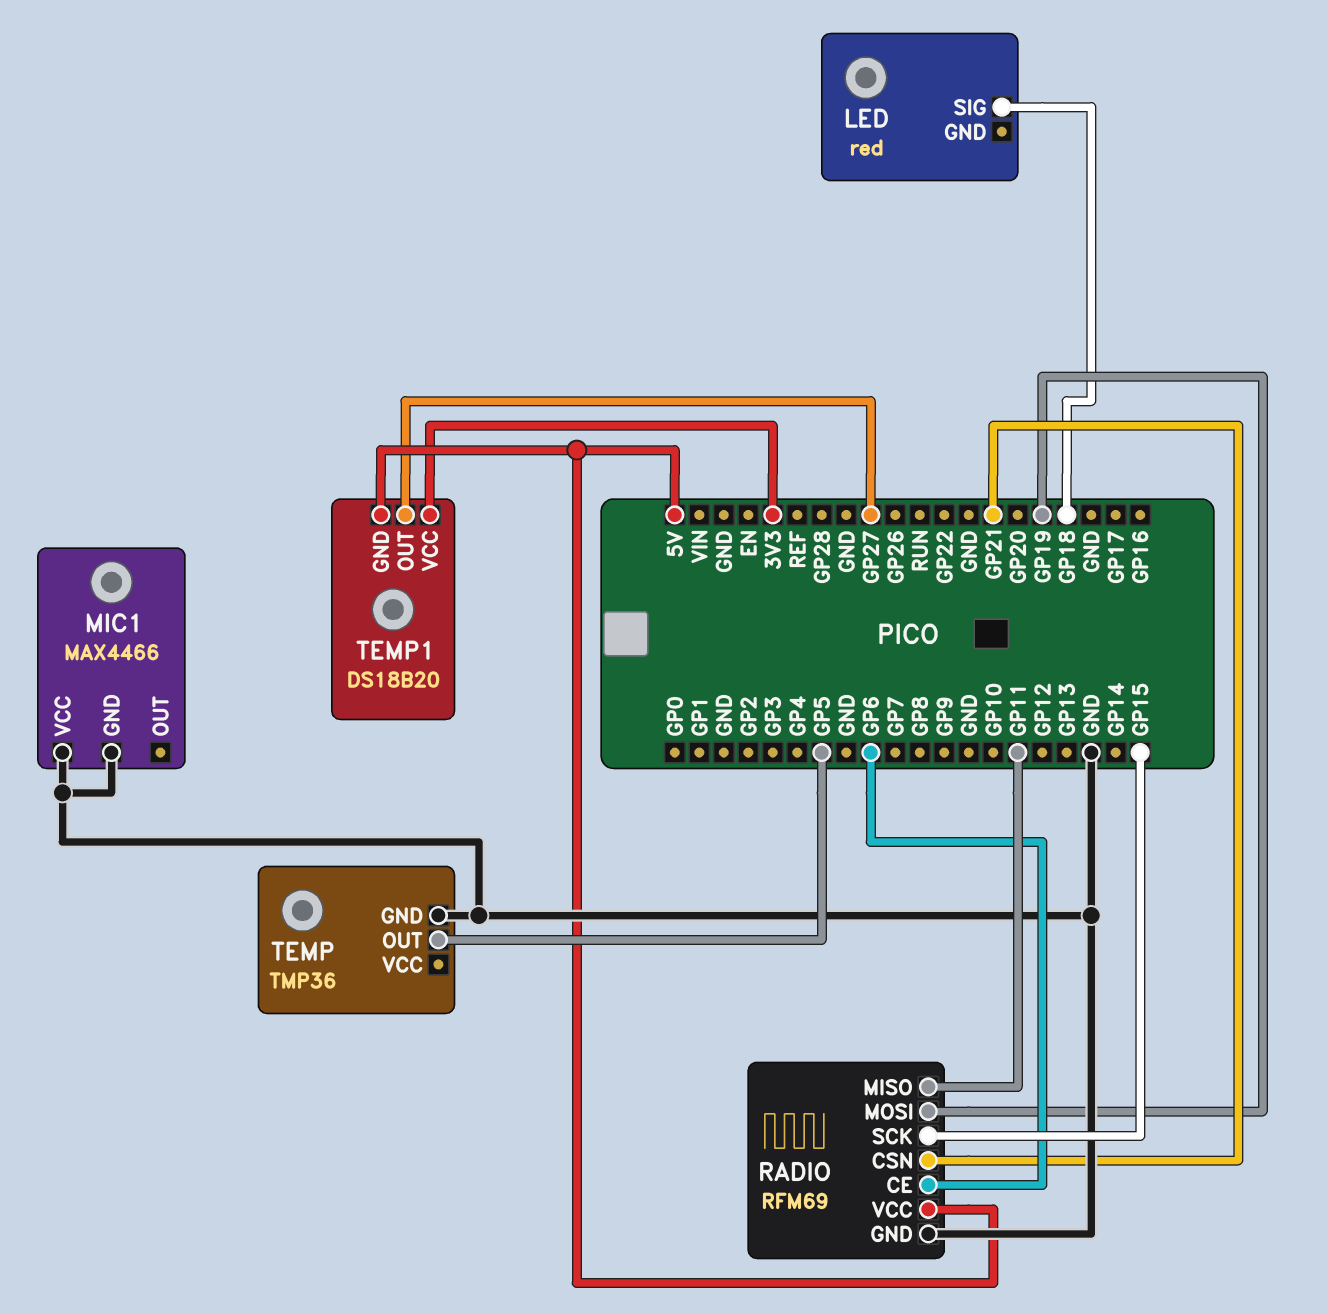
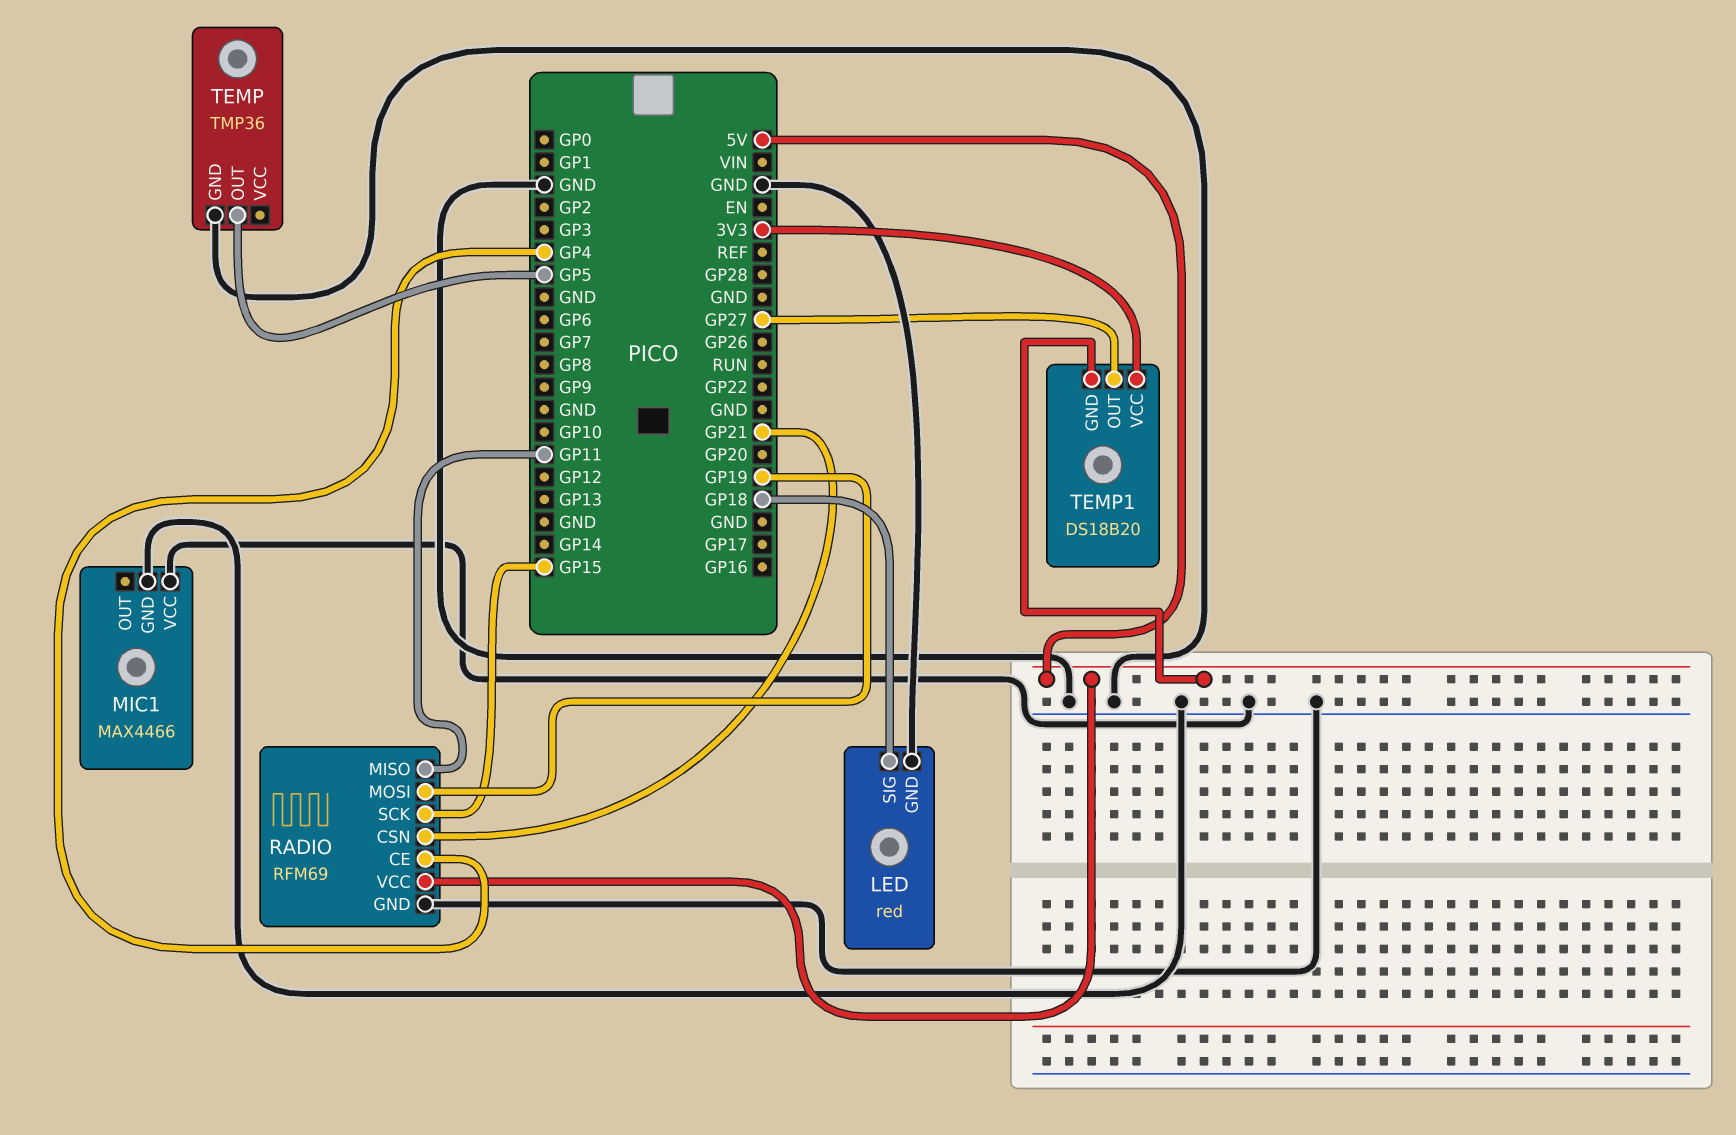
LED pin GND: none -> GND
RADIO pin CE: GP6 -> GP4

